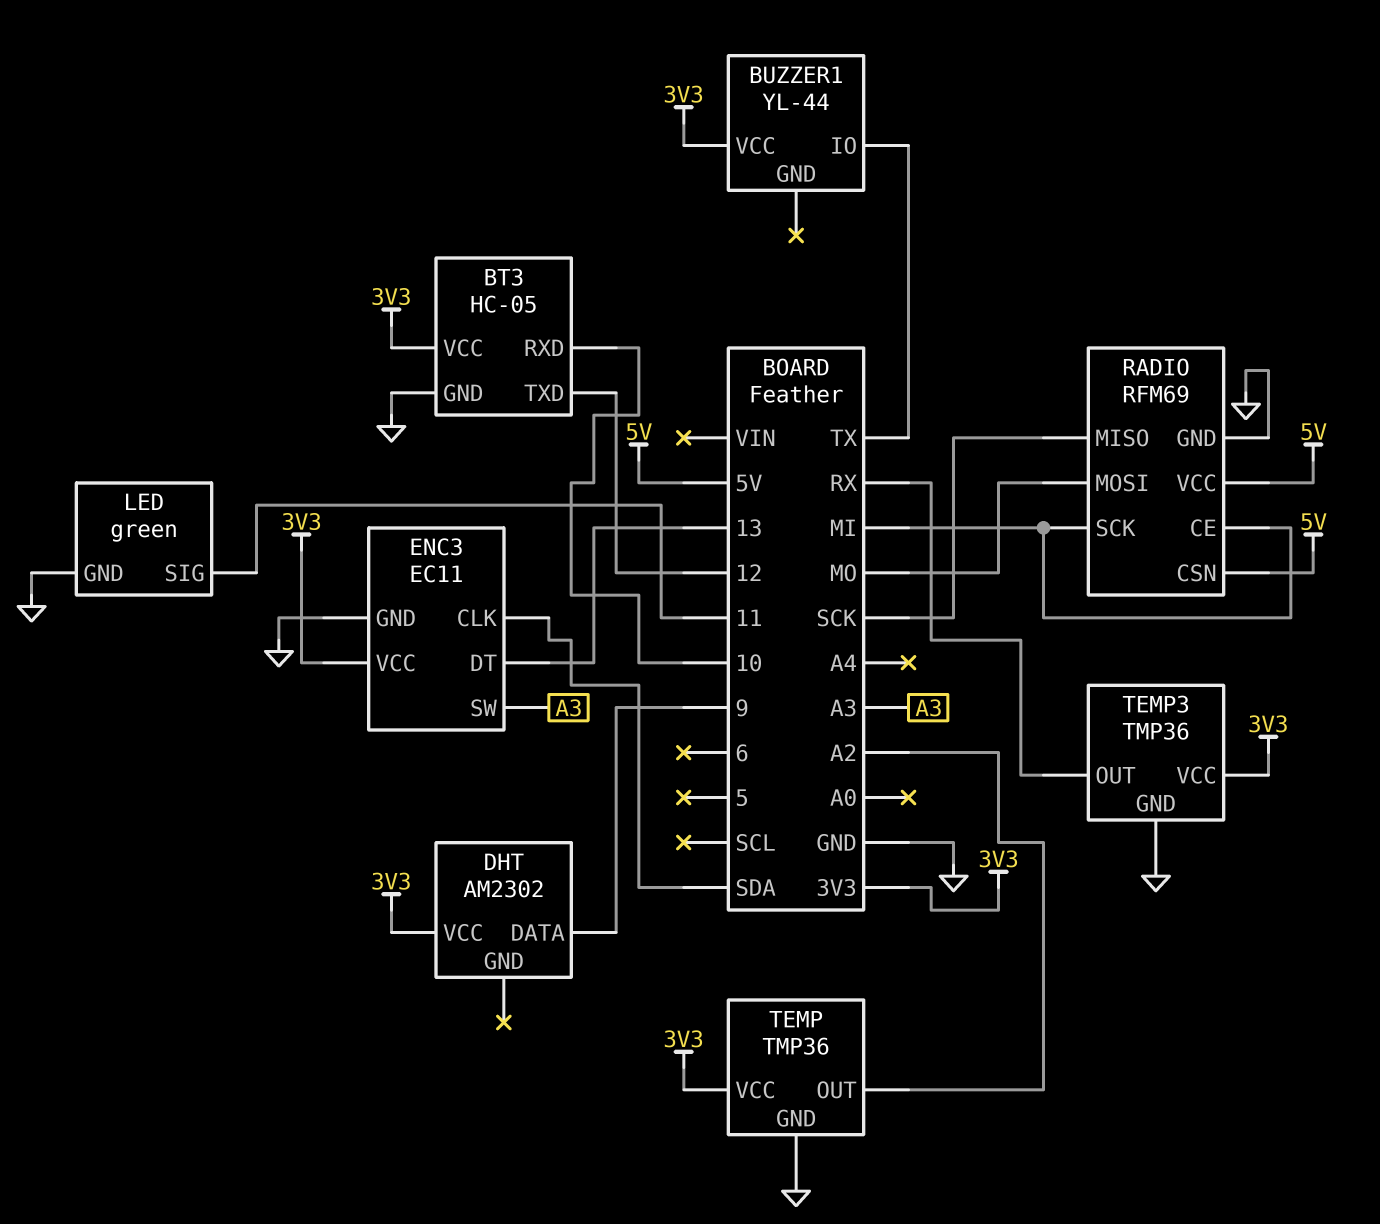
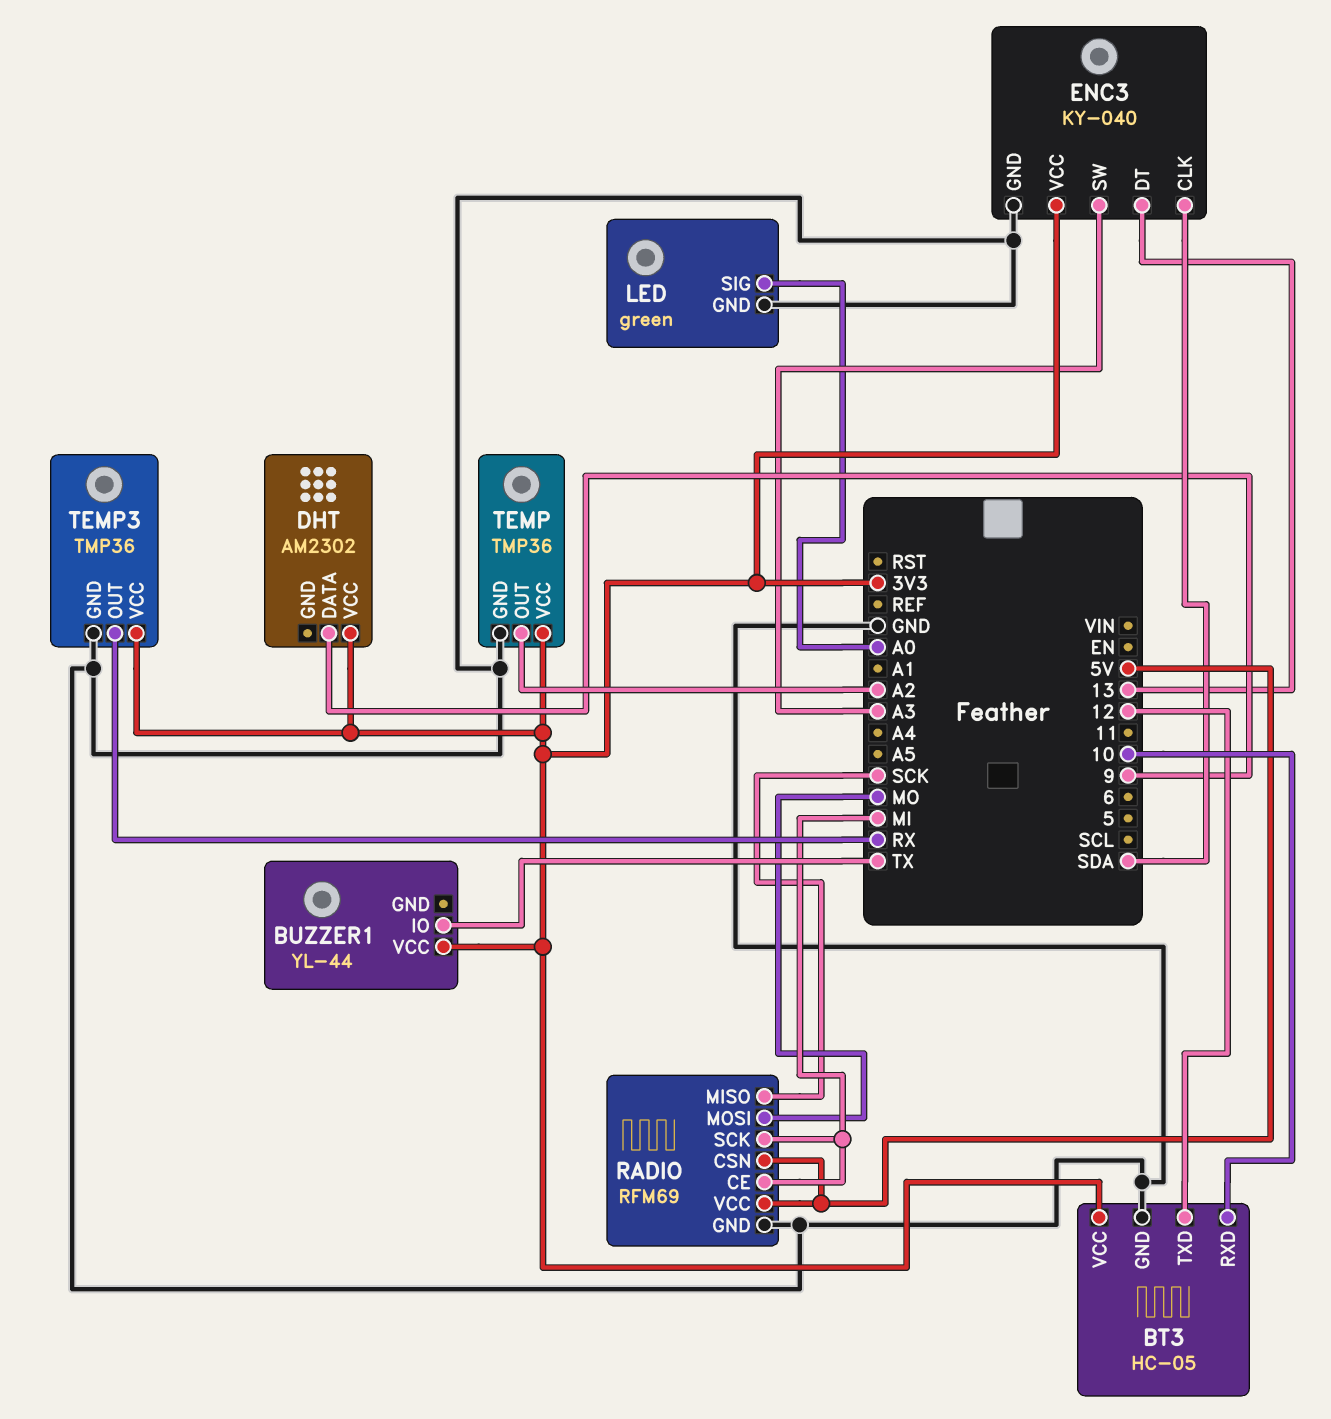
ENC3: EC11 -> KY-040
LED pin SIG: 11 -> A0

